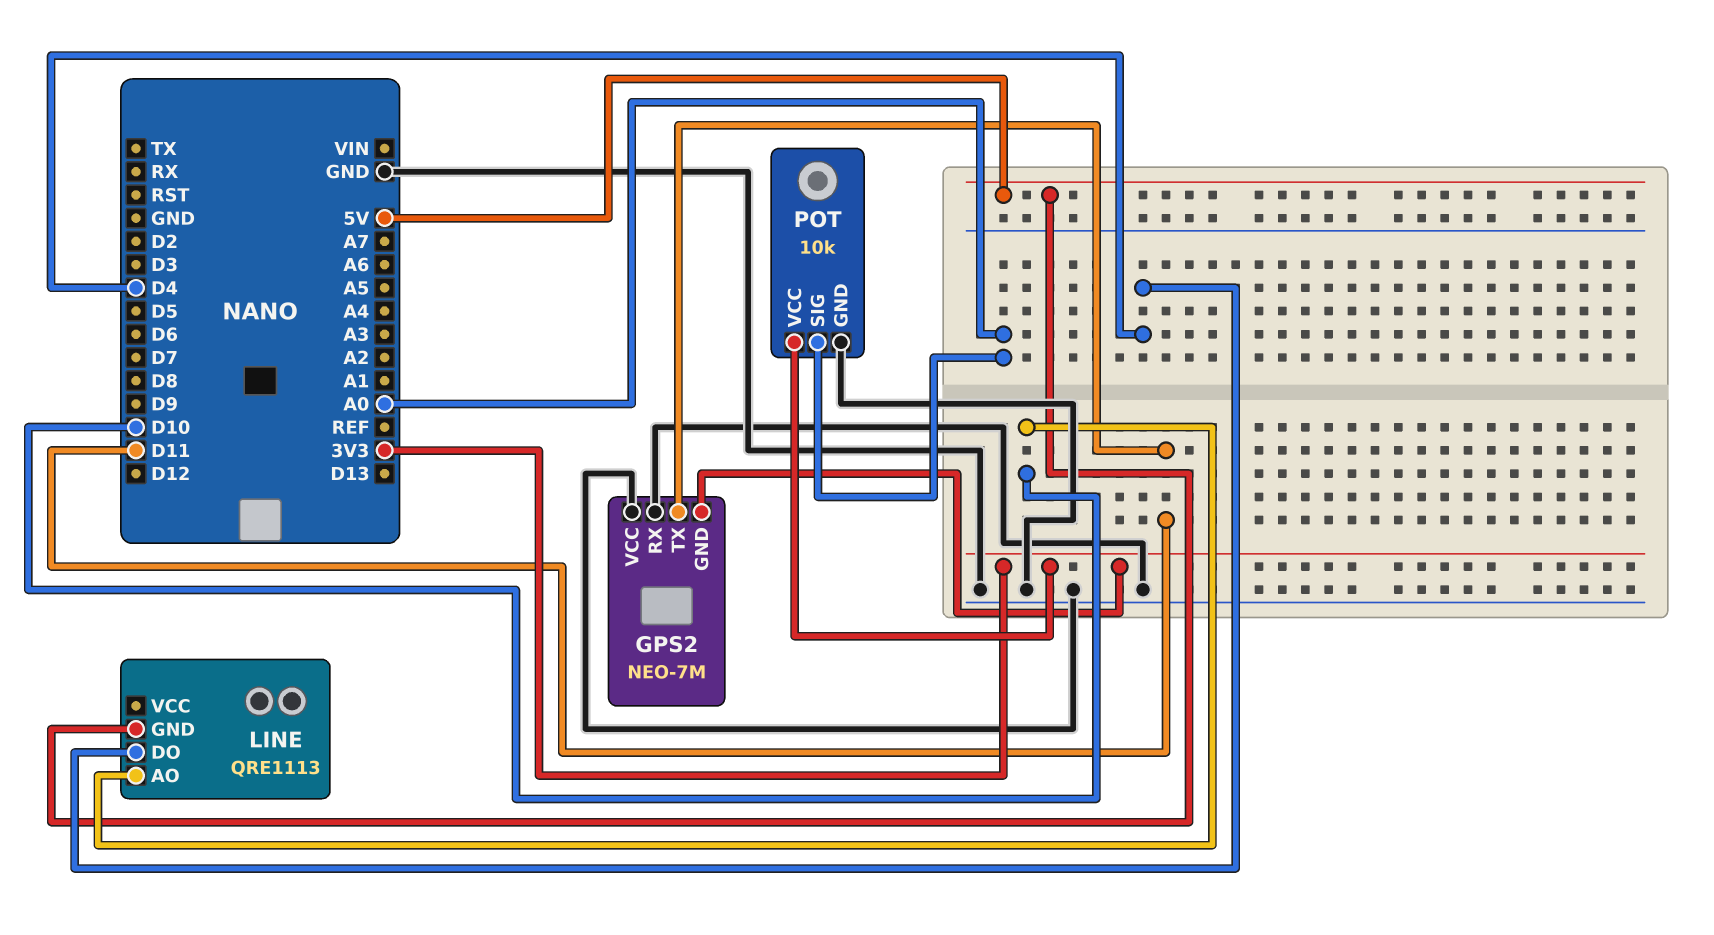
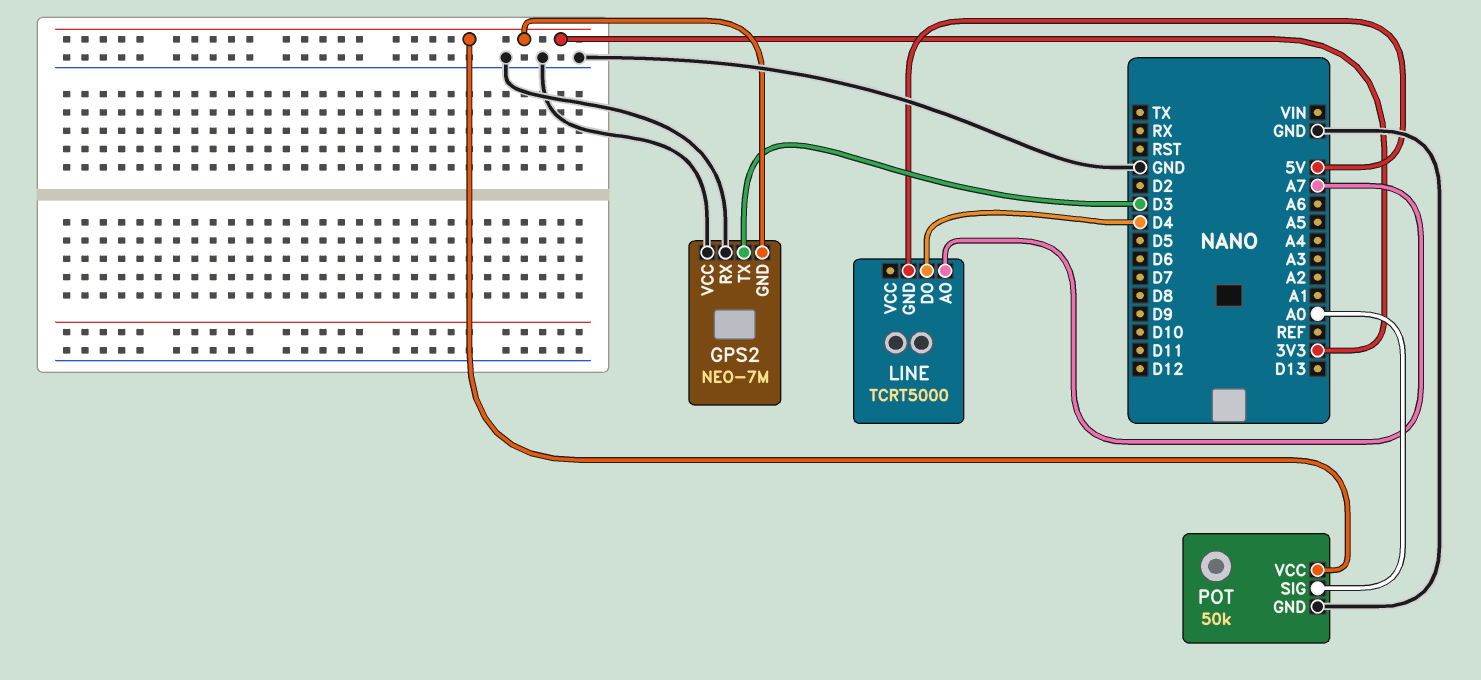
GPS2 pin TX: D11 -> D3
LINE: QRE1113 -> TCRT5000
LINE pin AO: D10 -> A7
POT: 10k -> 50k

